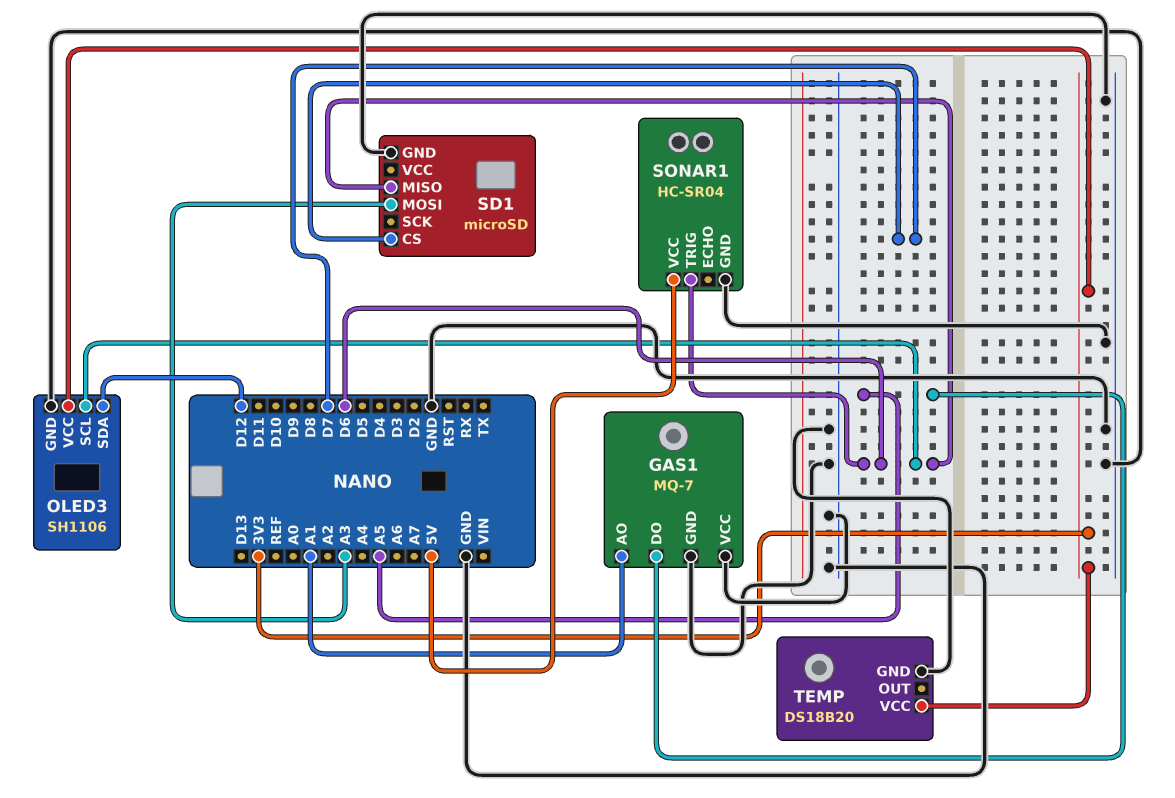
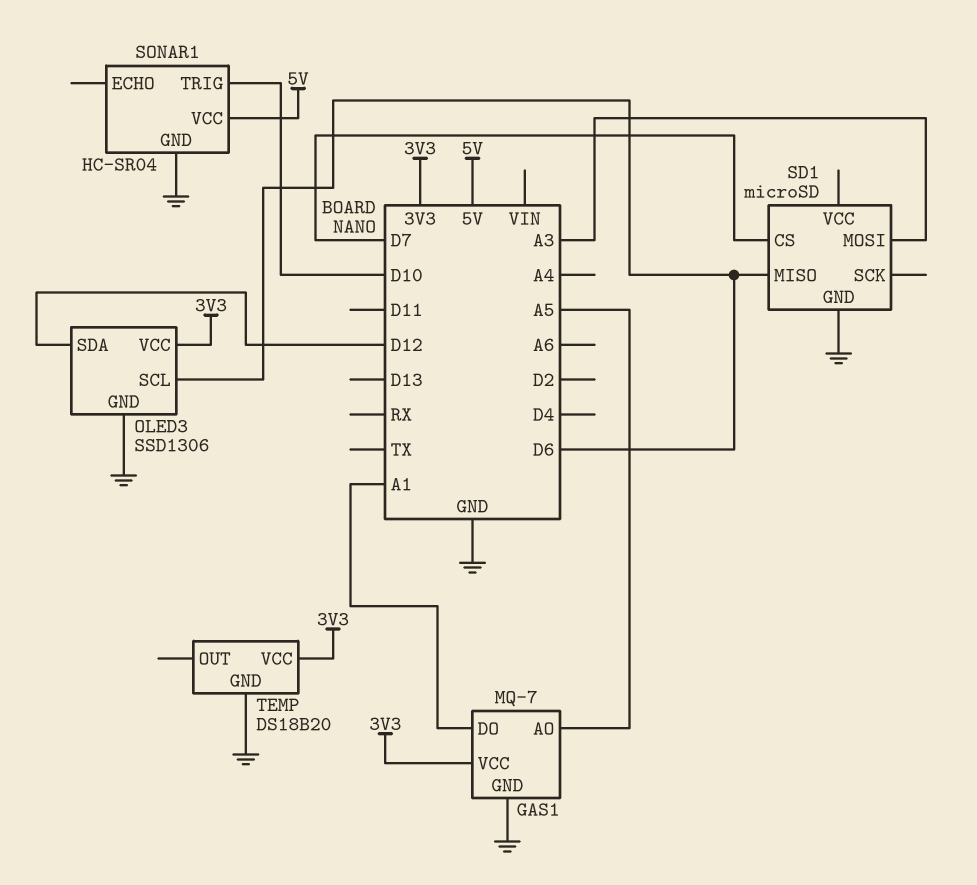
GAS1 pin AO: A1 -> A5
GAS1 pin DO: A5 -> A1
GAS1 pin VCC: GND -> 3V3
OLED3: SH1106 -> SSD1306
SONAR1 pin TRIG: D6 -> D10

